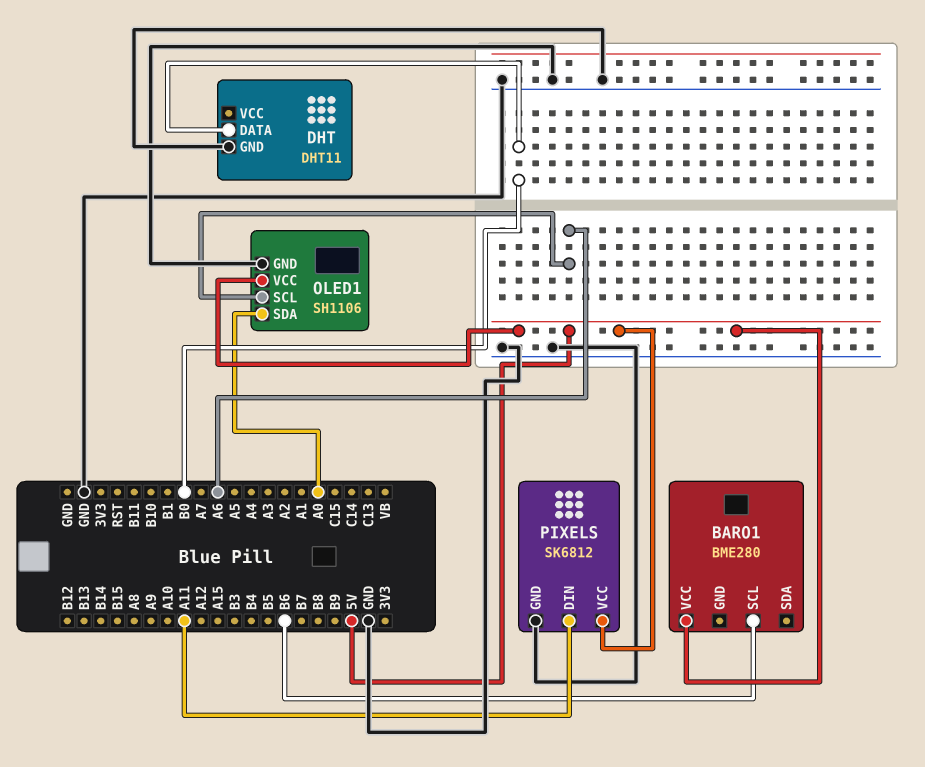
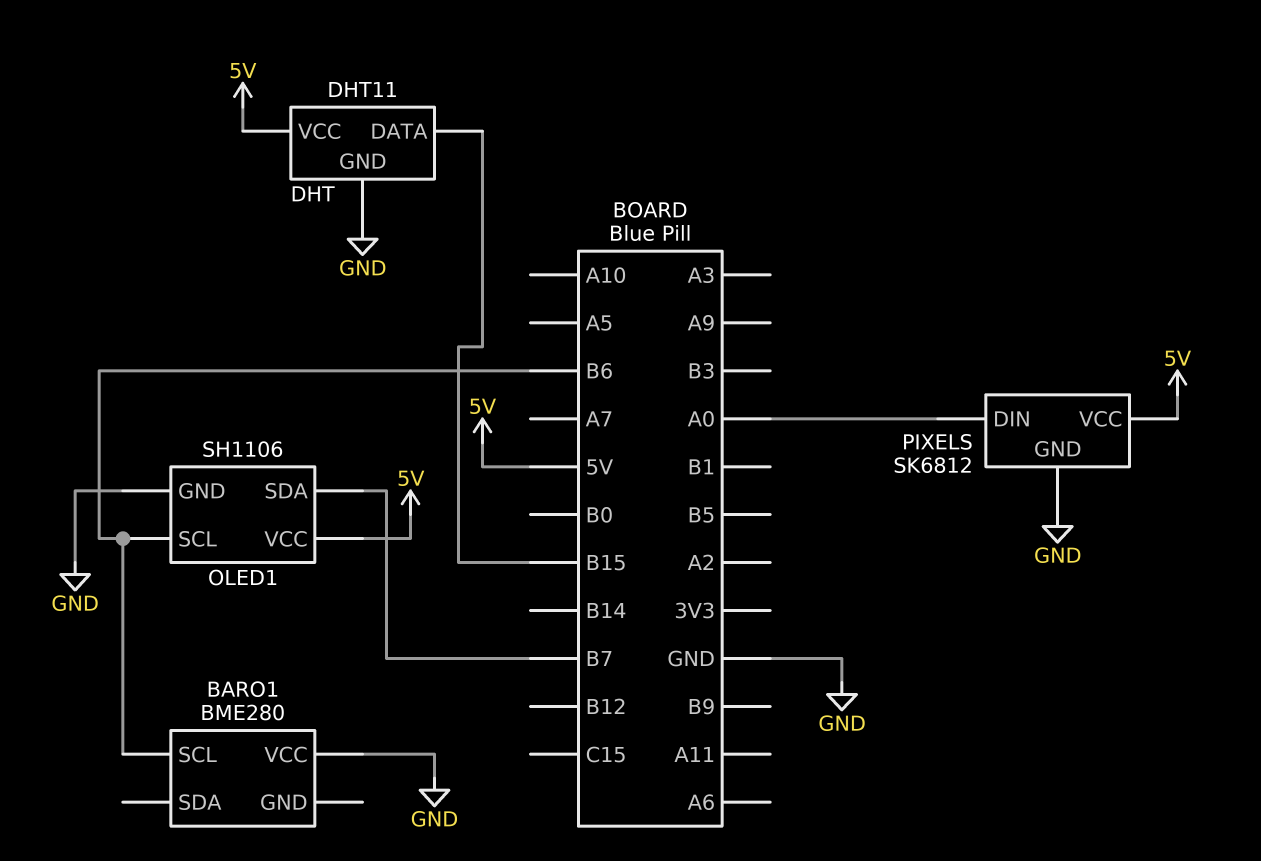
BARO1 pin VCC: 5V -> GND
DHT pin DATA: B0 -> B15
DHT pin VCC: none -> 5V
OLED1 pin SCL: A6 -> B6
OLED1 pin SDA: A0 -> B7
PIXELS pin DIN: A11 -> A0

